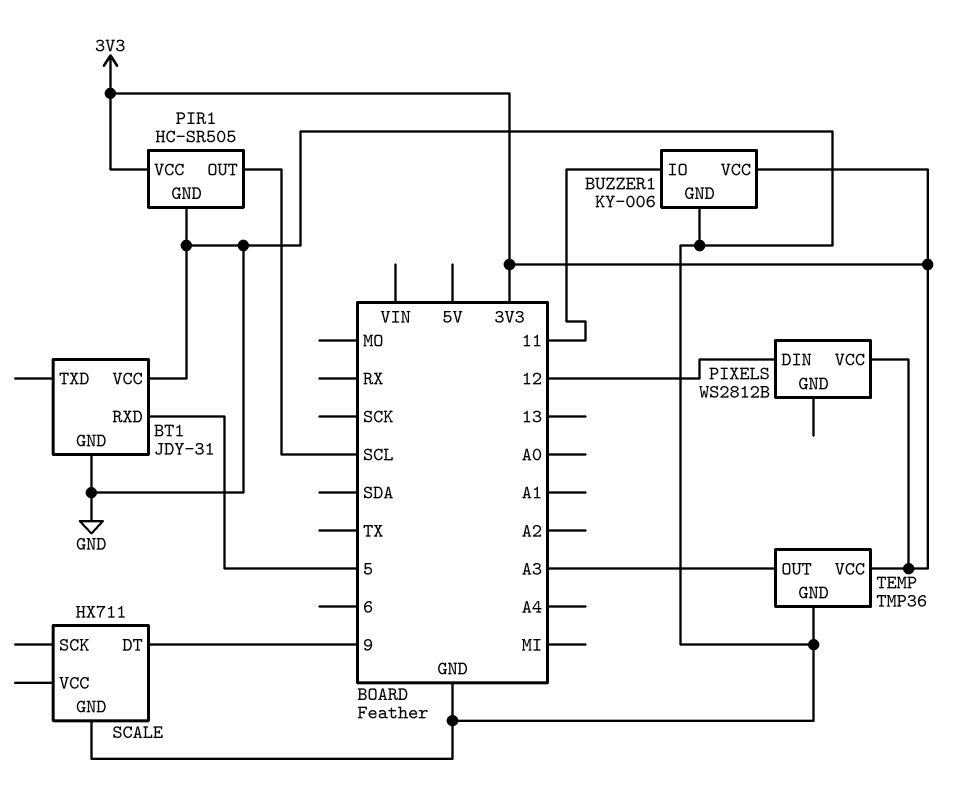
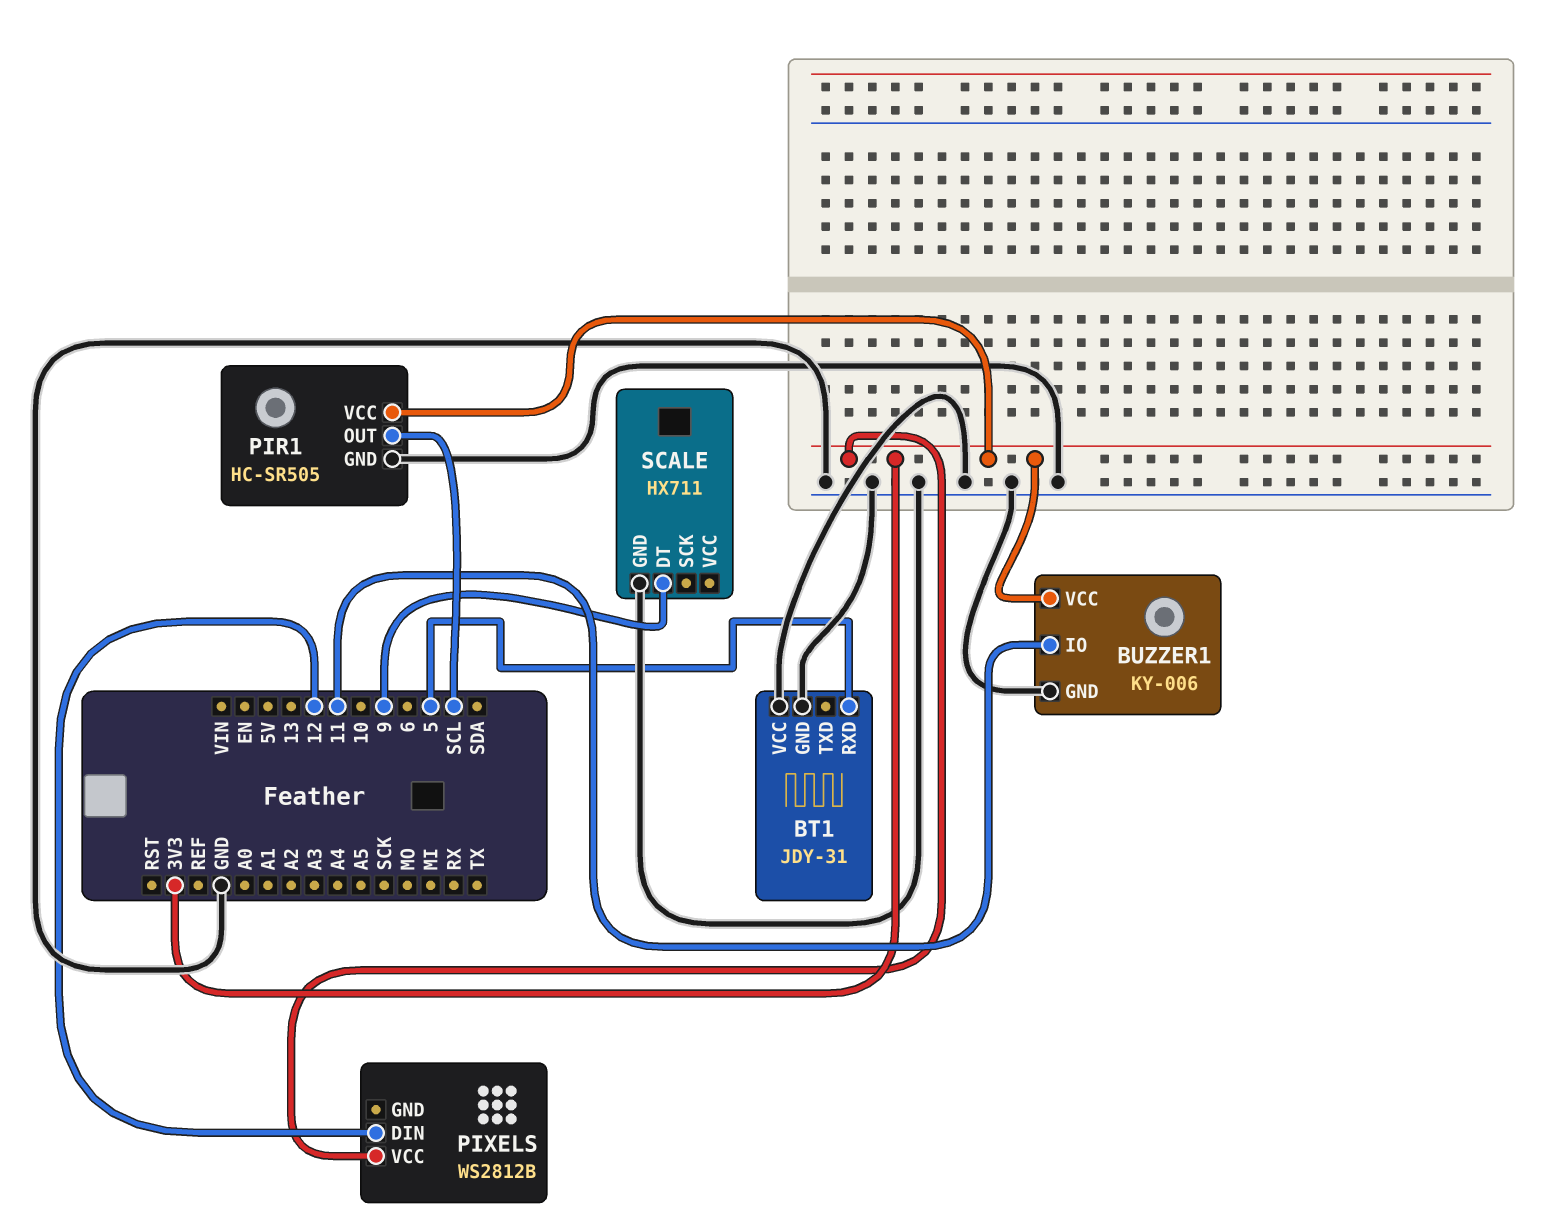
TEMP: TMP36 -> none
TEMP pin GND: GND -> none
TEMP pin OUT: A3 -> none
TEMP pin VCC: 3V3 -> none

